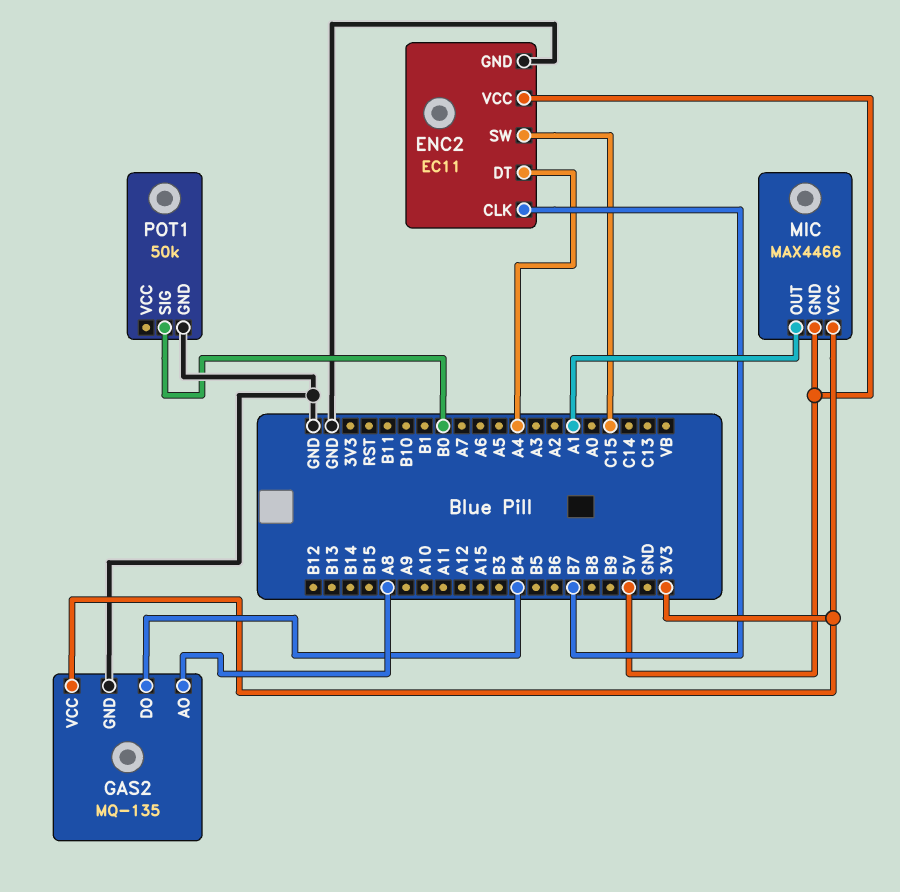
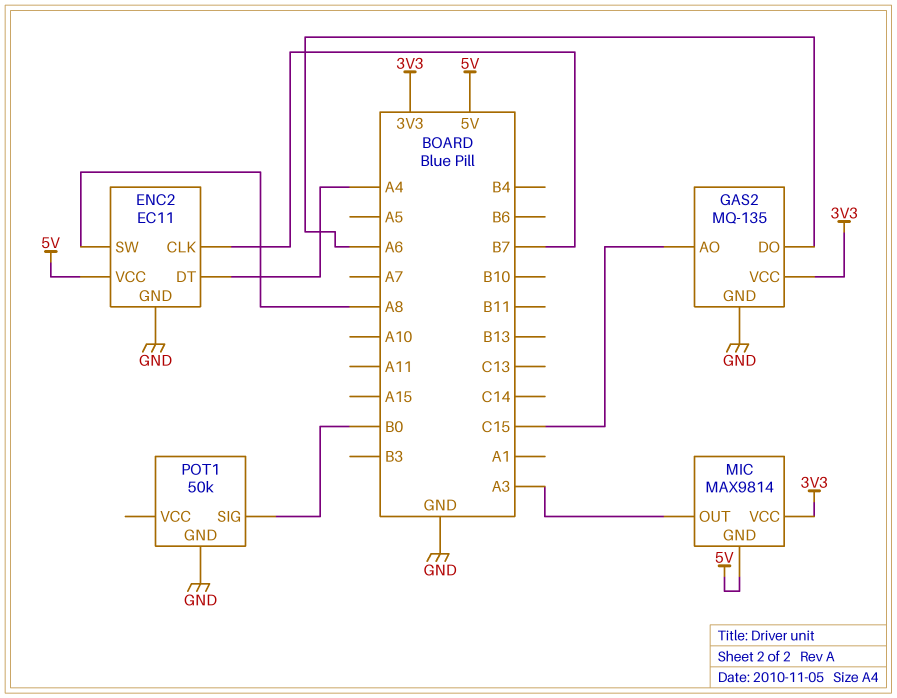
ENC2 pin SW: C15 -> A8
GAS2 pin AO: A8 -> C15
GAS2 pin DO: B4 -> A6
MIC: MAX4466 -> MAX9814
MIC pin OUT: A1 -> A3

